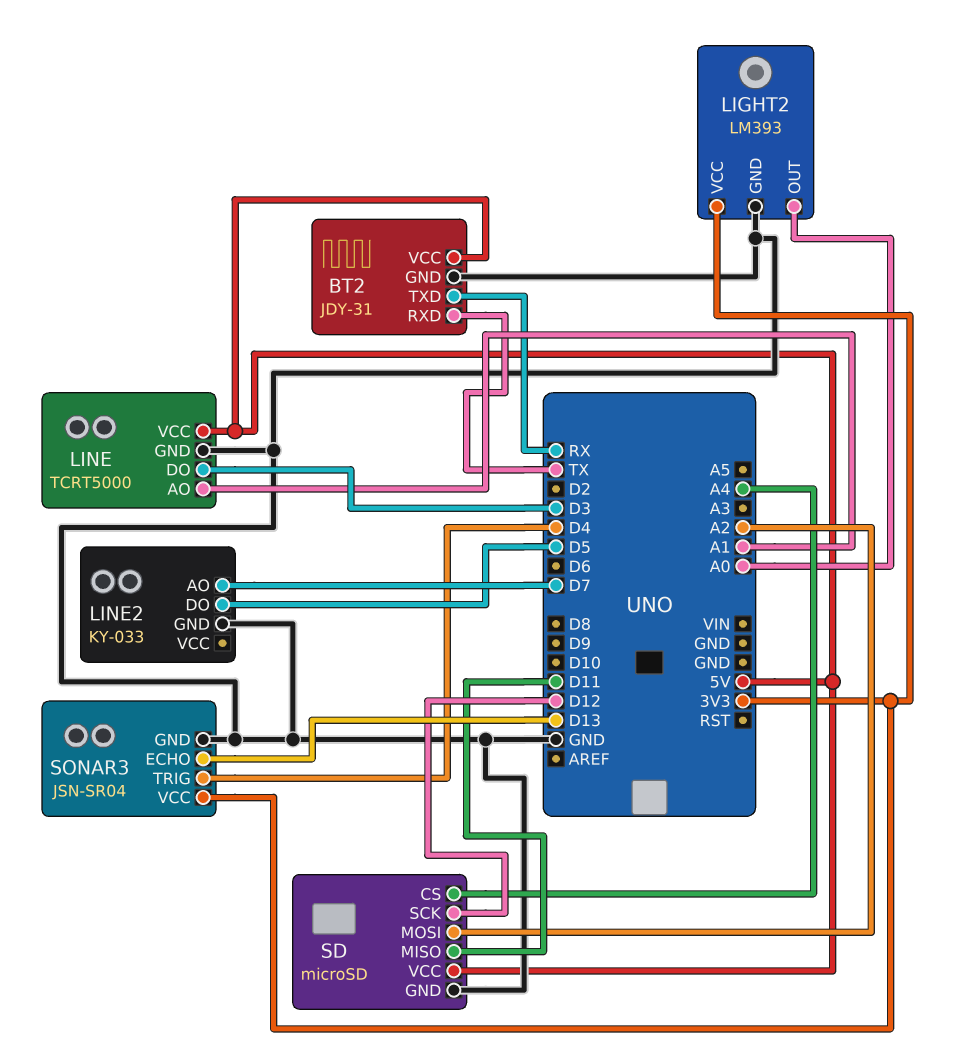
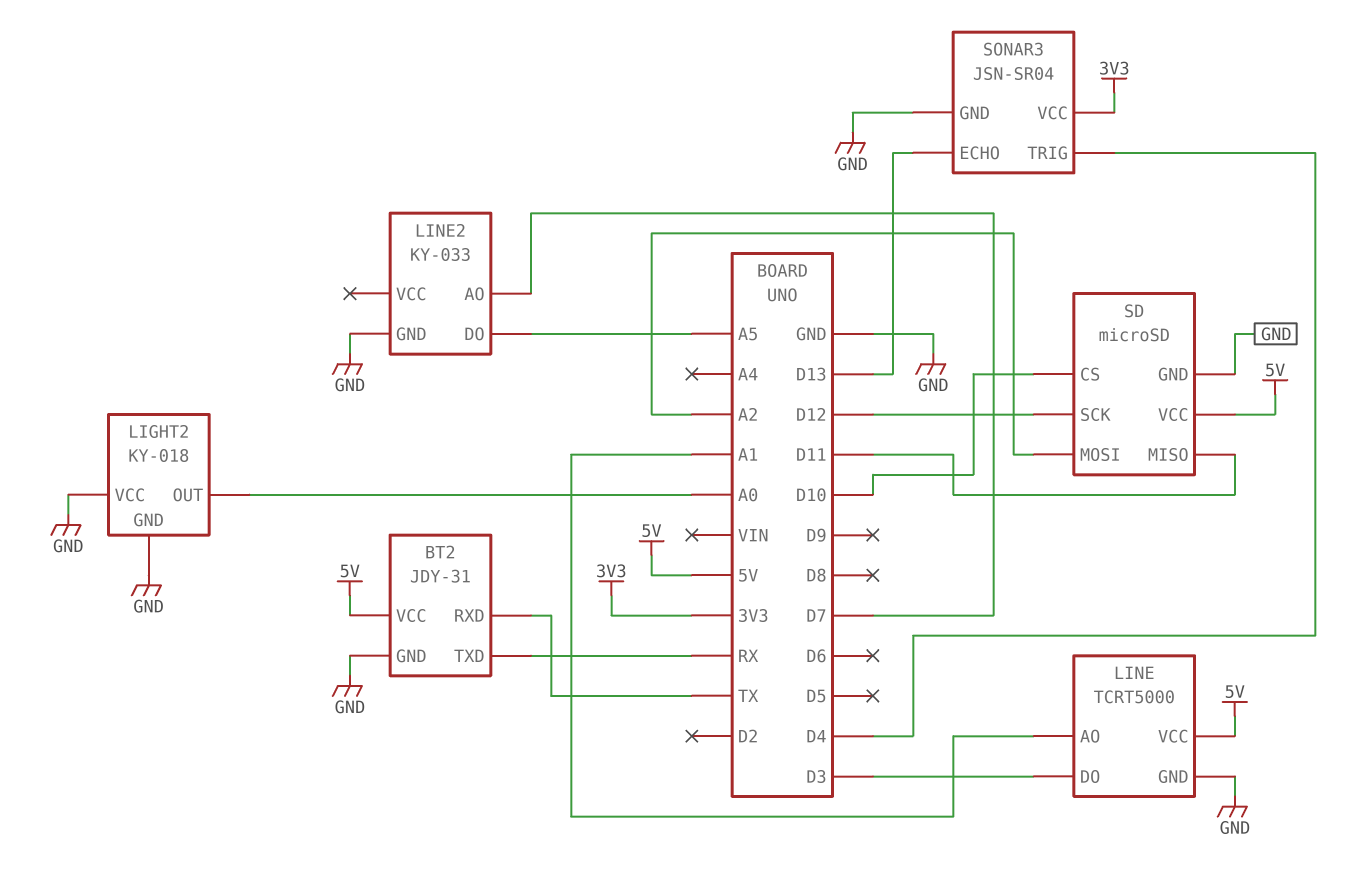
LIGHT2: LM393 -> KY-018
LIGHT2 pin VCC: 3V3 -> GND
LINE2 pin DO: D5 -> A5
SD pin CS: A4 -> D10

